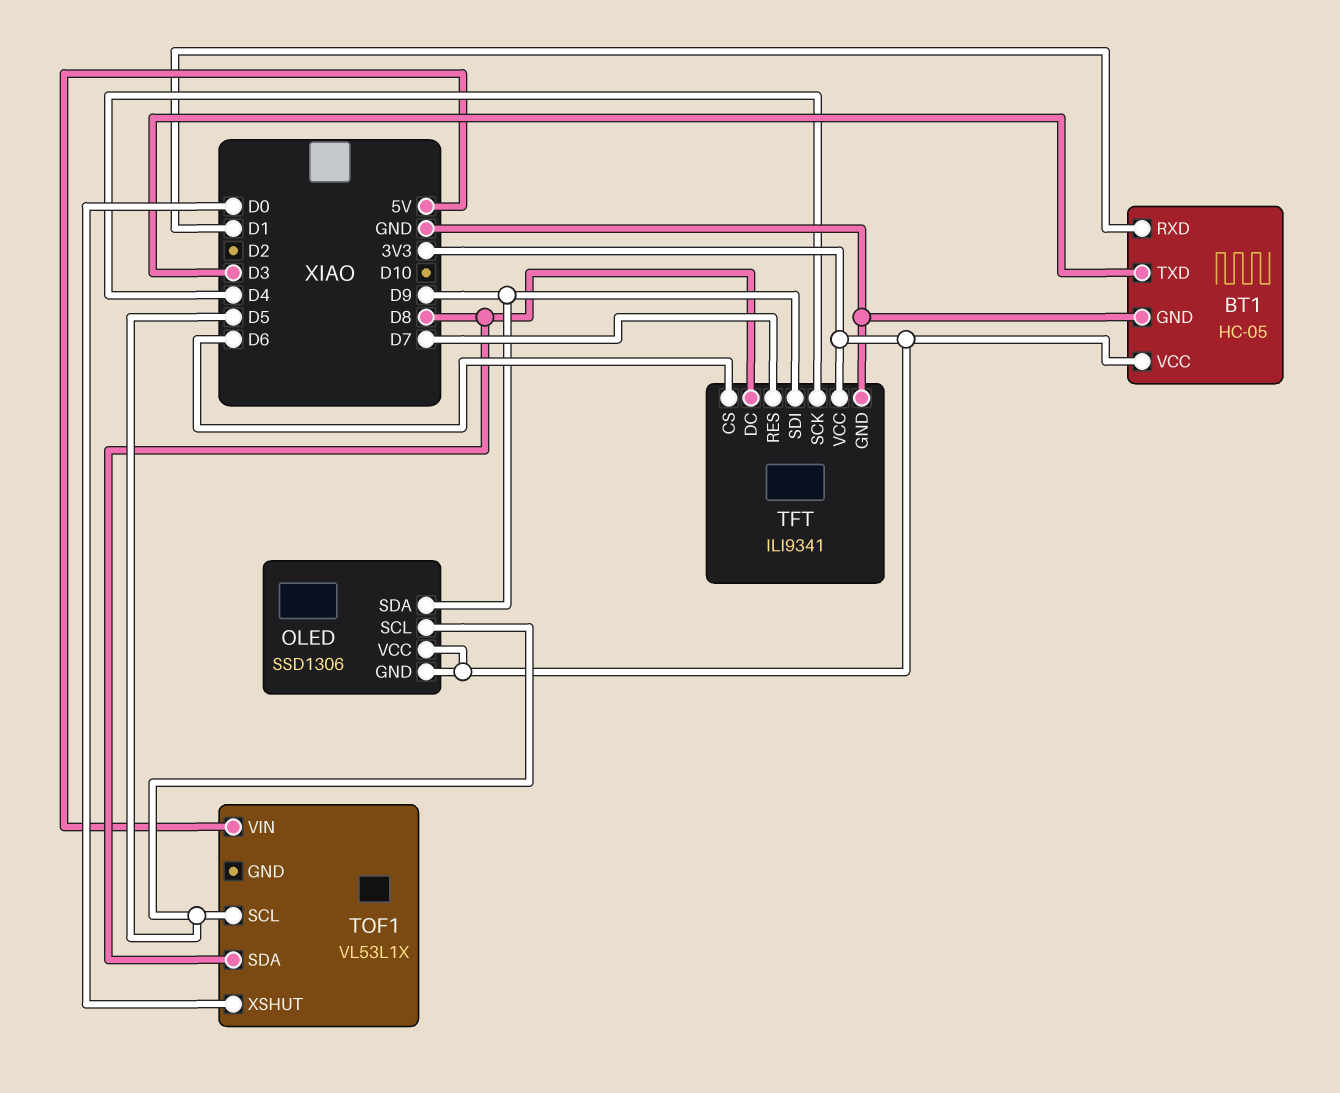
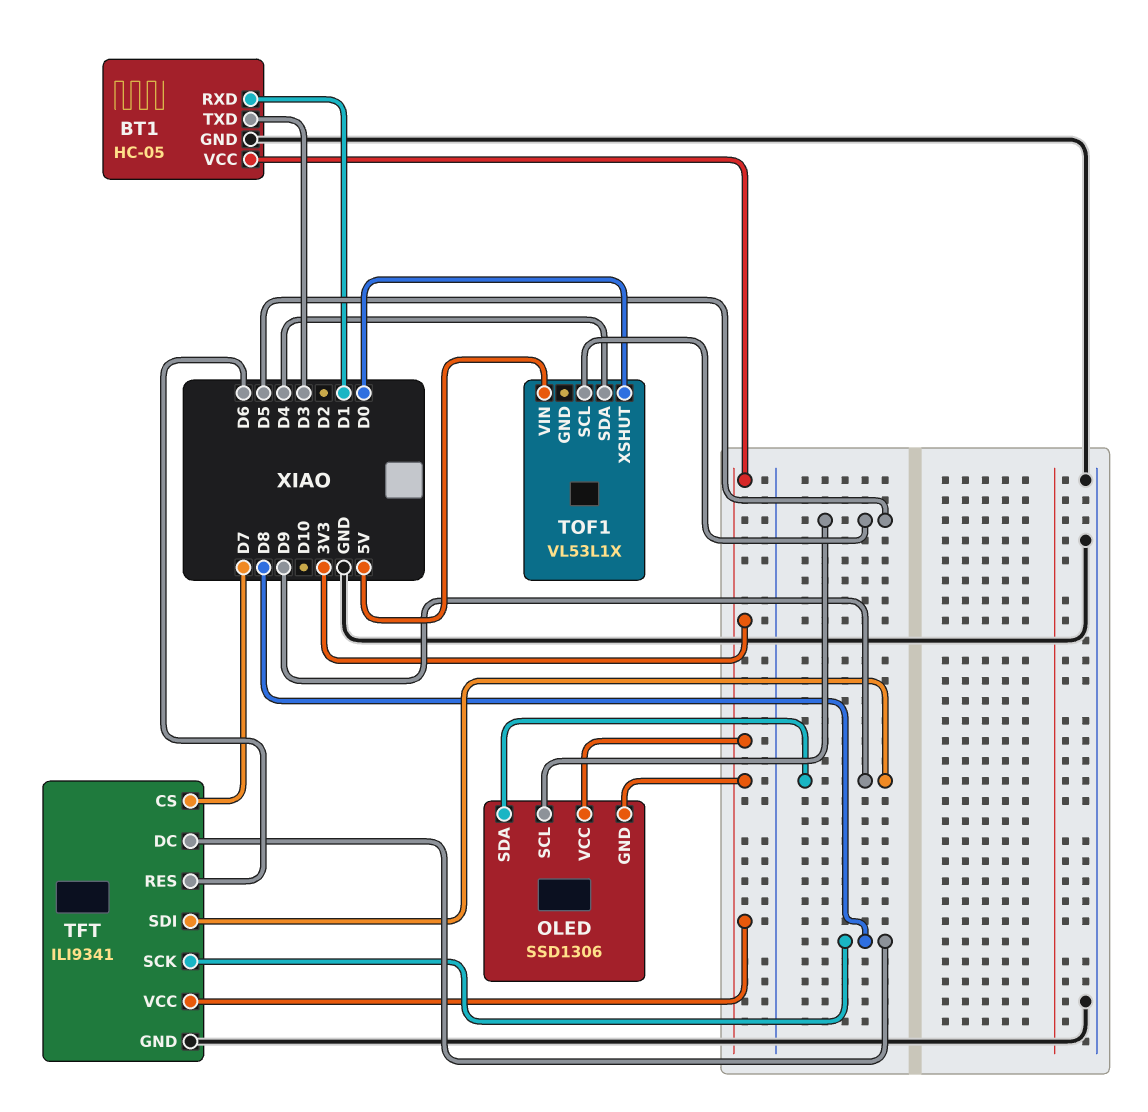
TFT pin CS: D6 -> D7
TFT pin RES: D7 -> D6
TFT pin SCK: D4 -> D8
TOF1 pin SDA: D8 -> D4

